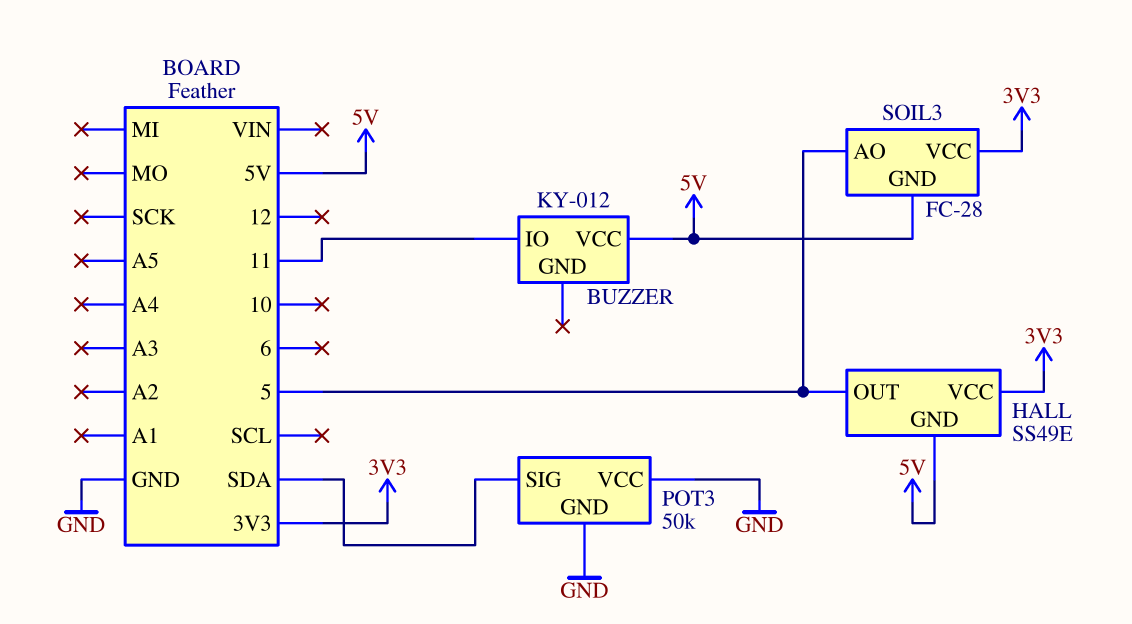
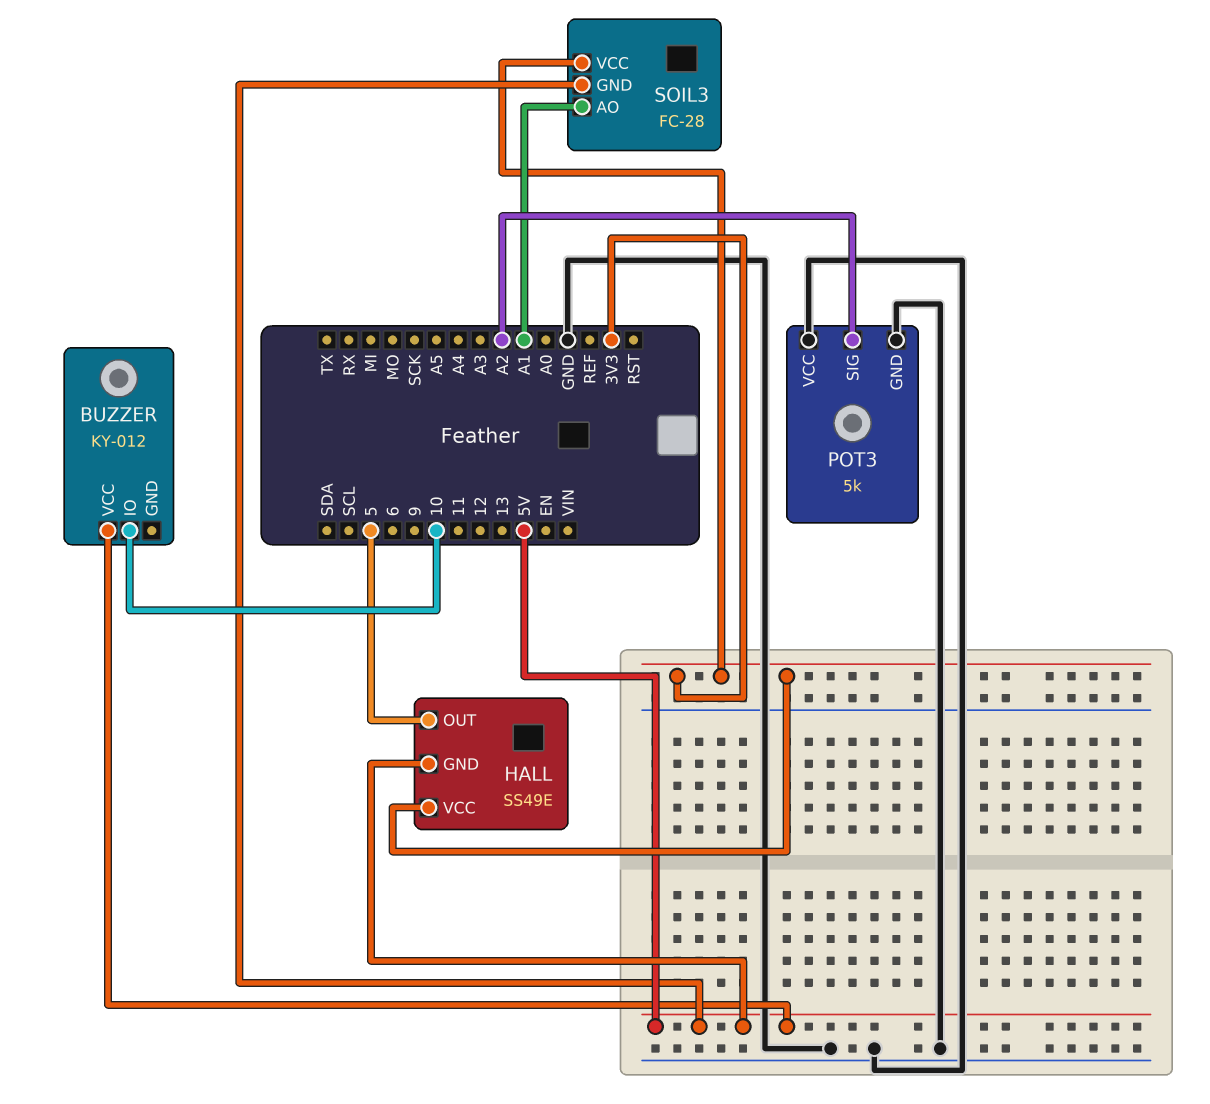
BUZZER pin IO: 11 -> 10
POT3: 50k -> 5k
POT3 pin SIG: SDA -> A2
SOIL3 pin AO: 5 -> A1

